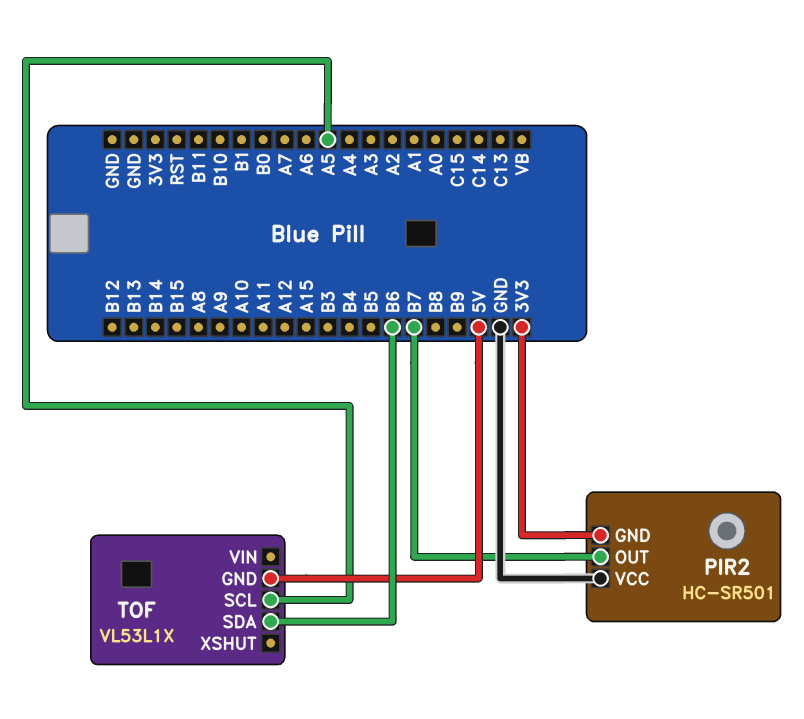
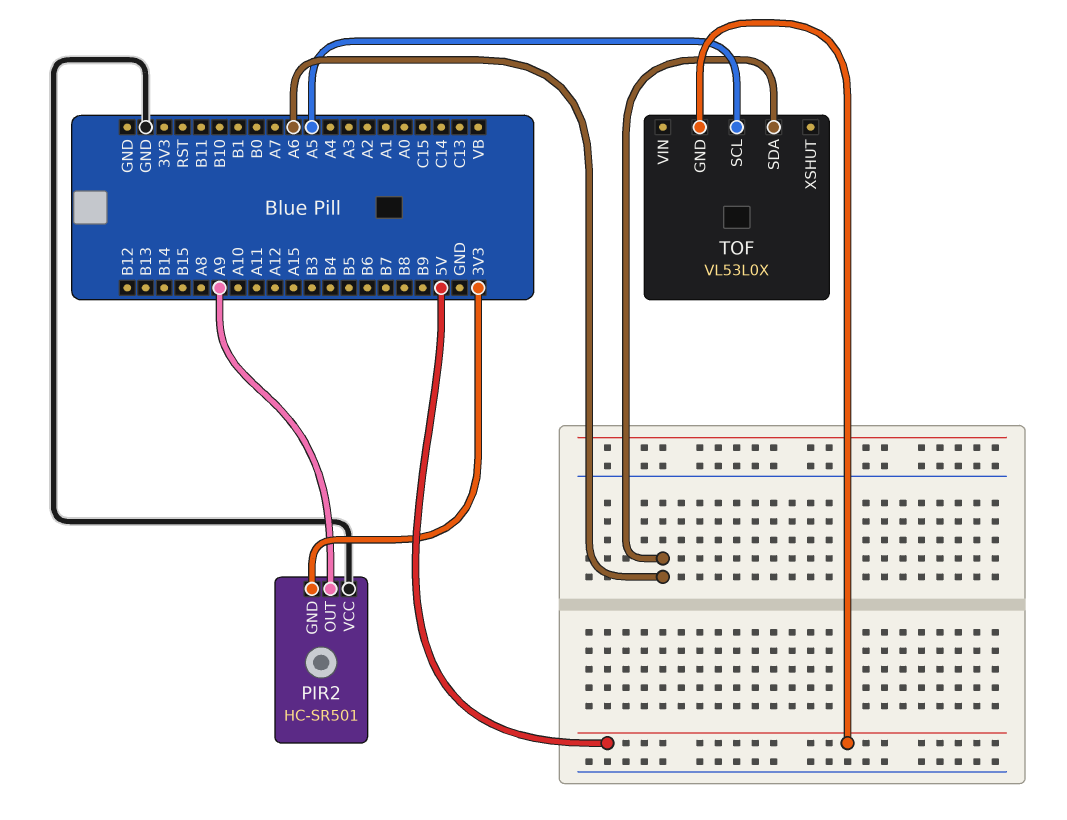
PIR2 pin OUT: B7 -> A9
TOF: VL53L1X -> VL53L0X
TOF pin SDA: B6 -> A6

